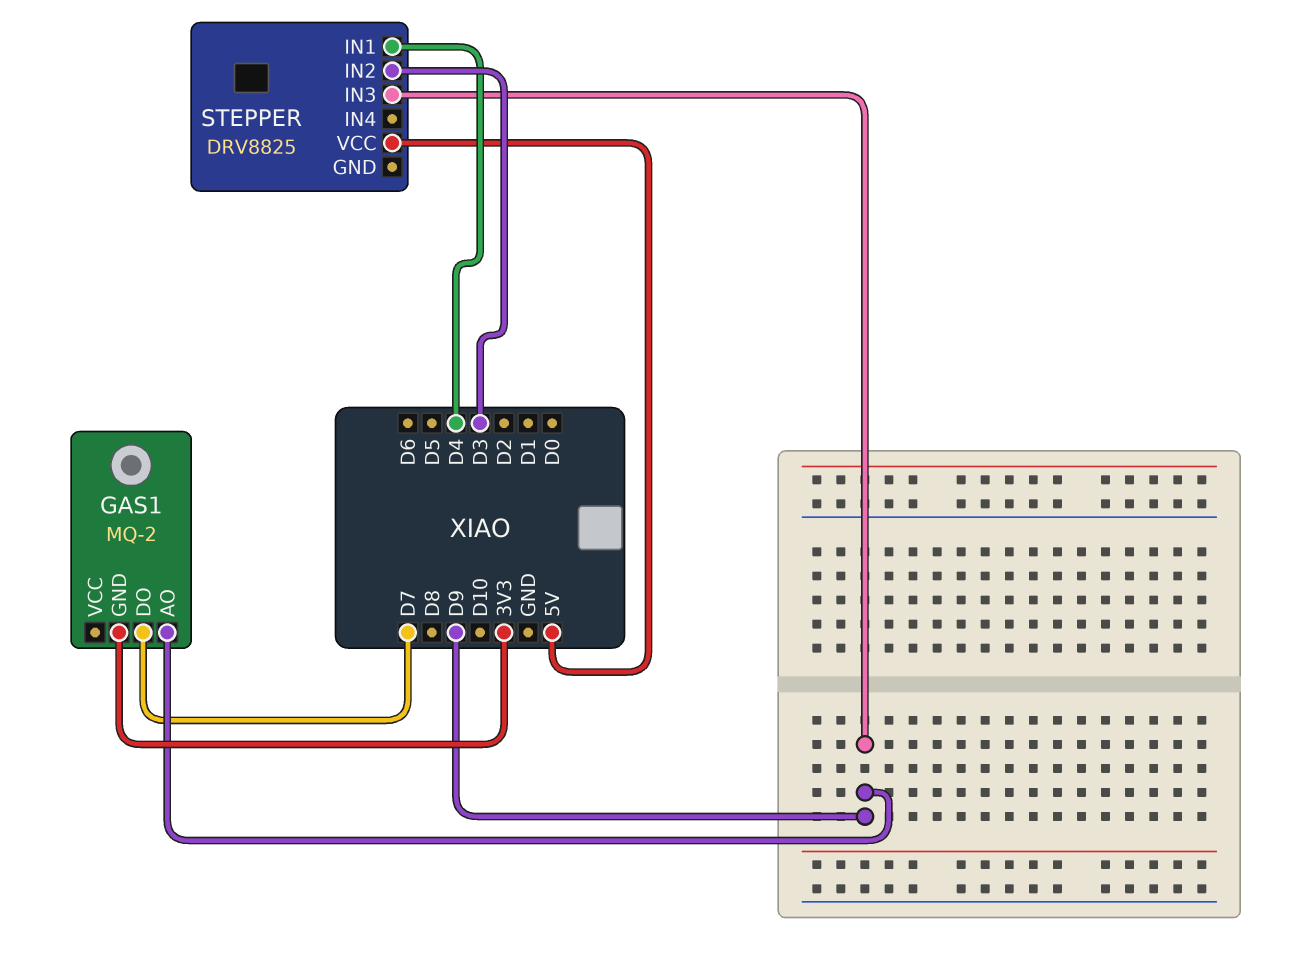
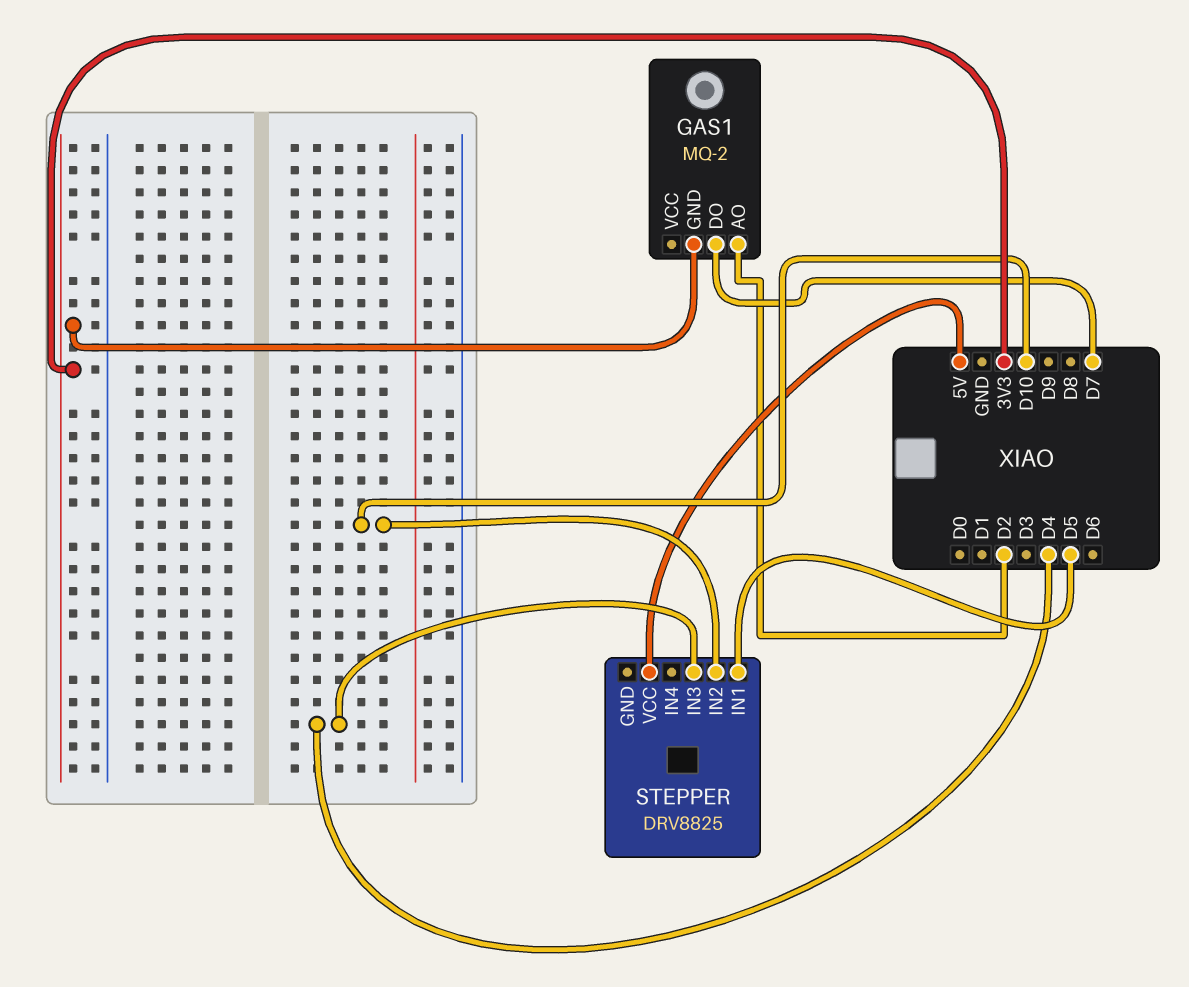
GAS1 pin AO: D9 -> D2
STEPPER pin IN1: D4 -> D5
STEPPER pin IN2: D3 -> D10
STEPPER pin IN3: D9 -> D4

